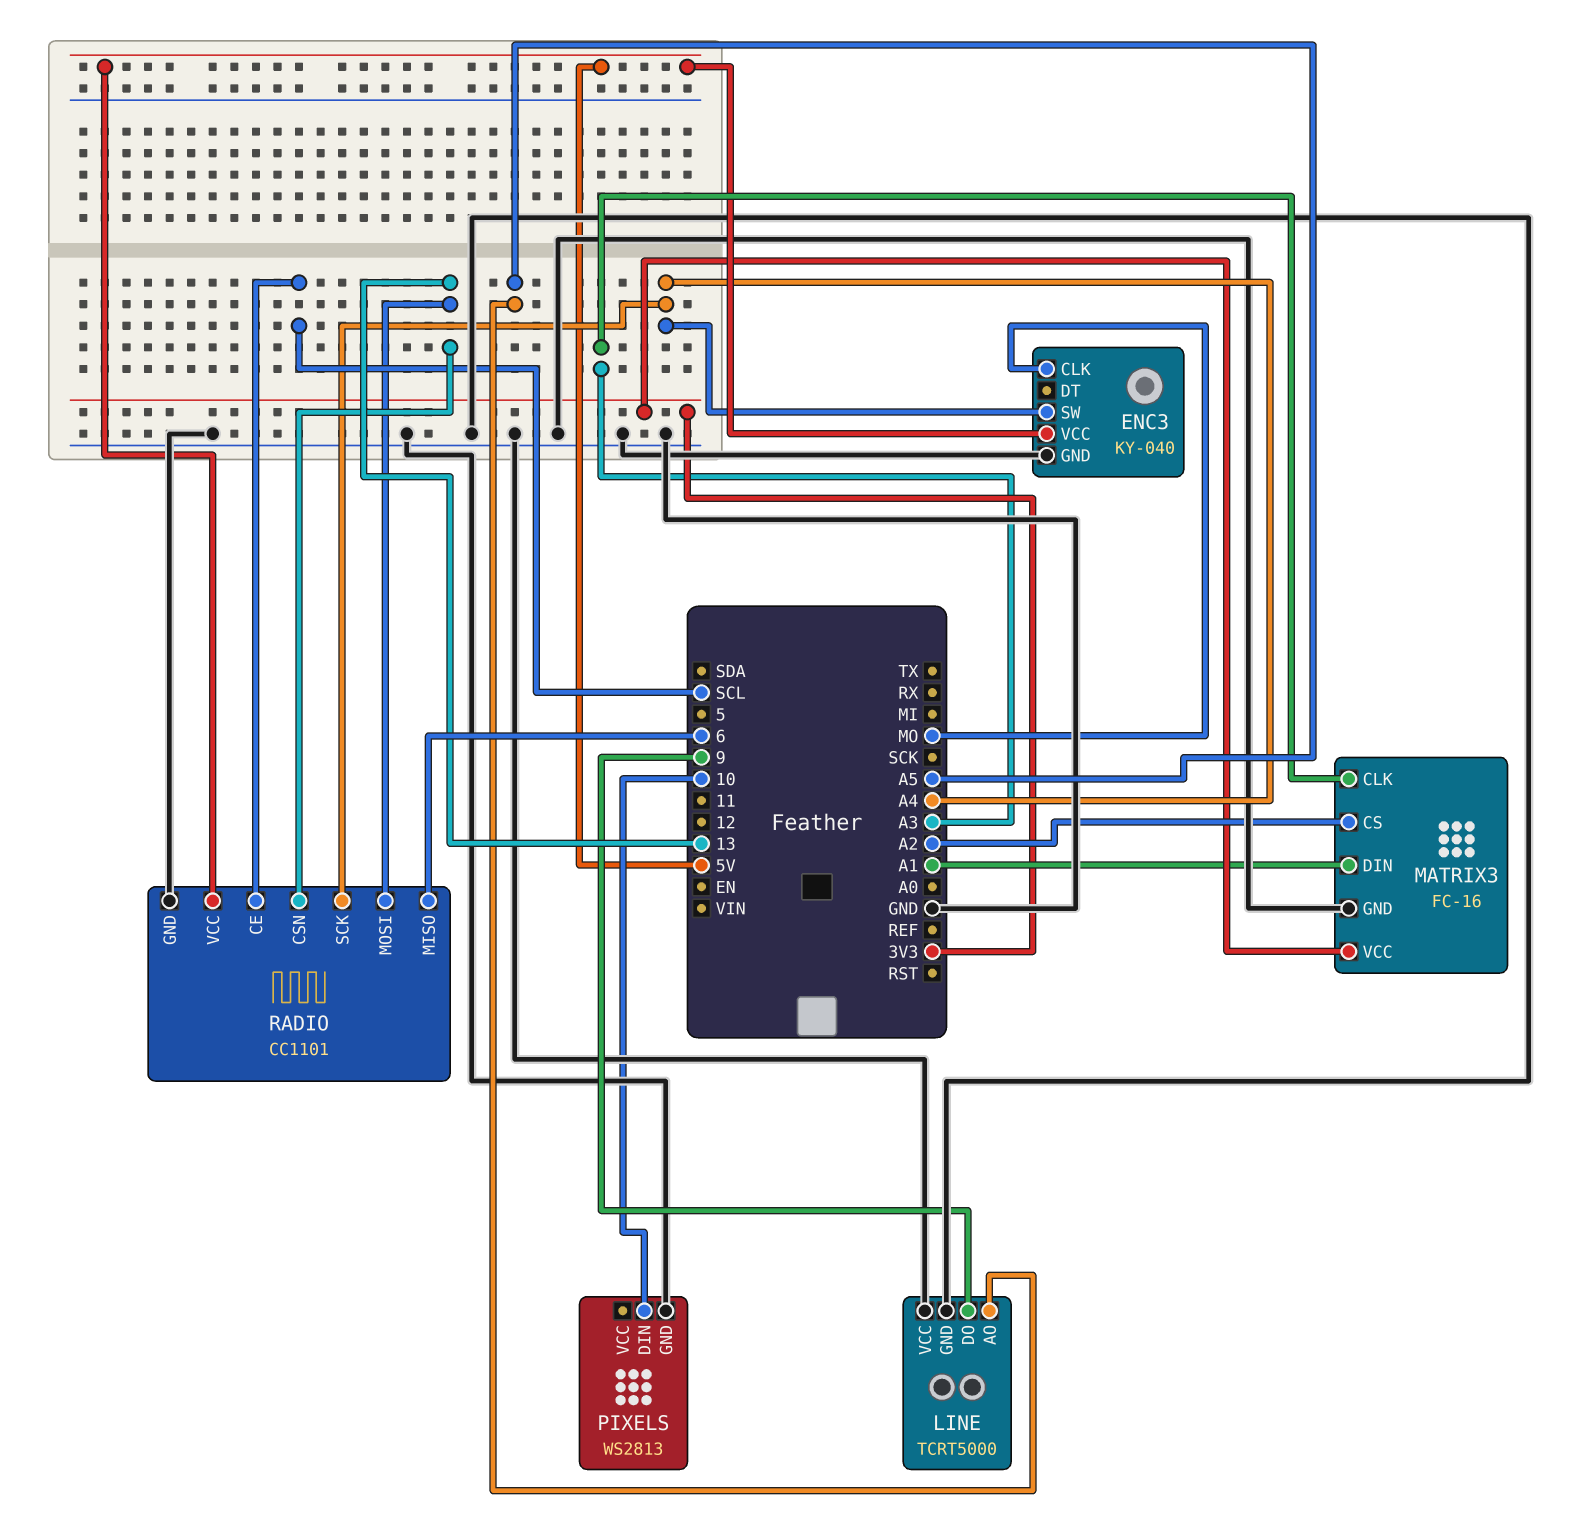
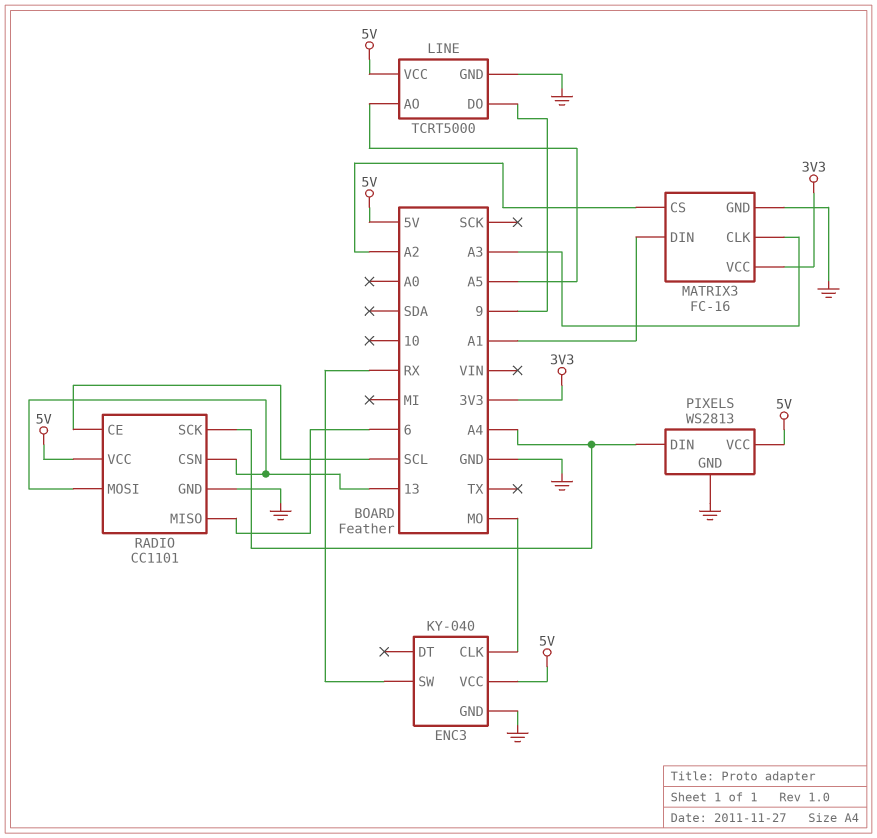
ENC3 pin SW: A4 -> RX
LINE pin VCC: GND -> 5V
PIXELS pin DIN: 10 -> A4
PIXELS pin VCC: none -> 5V

